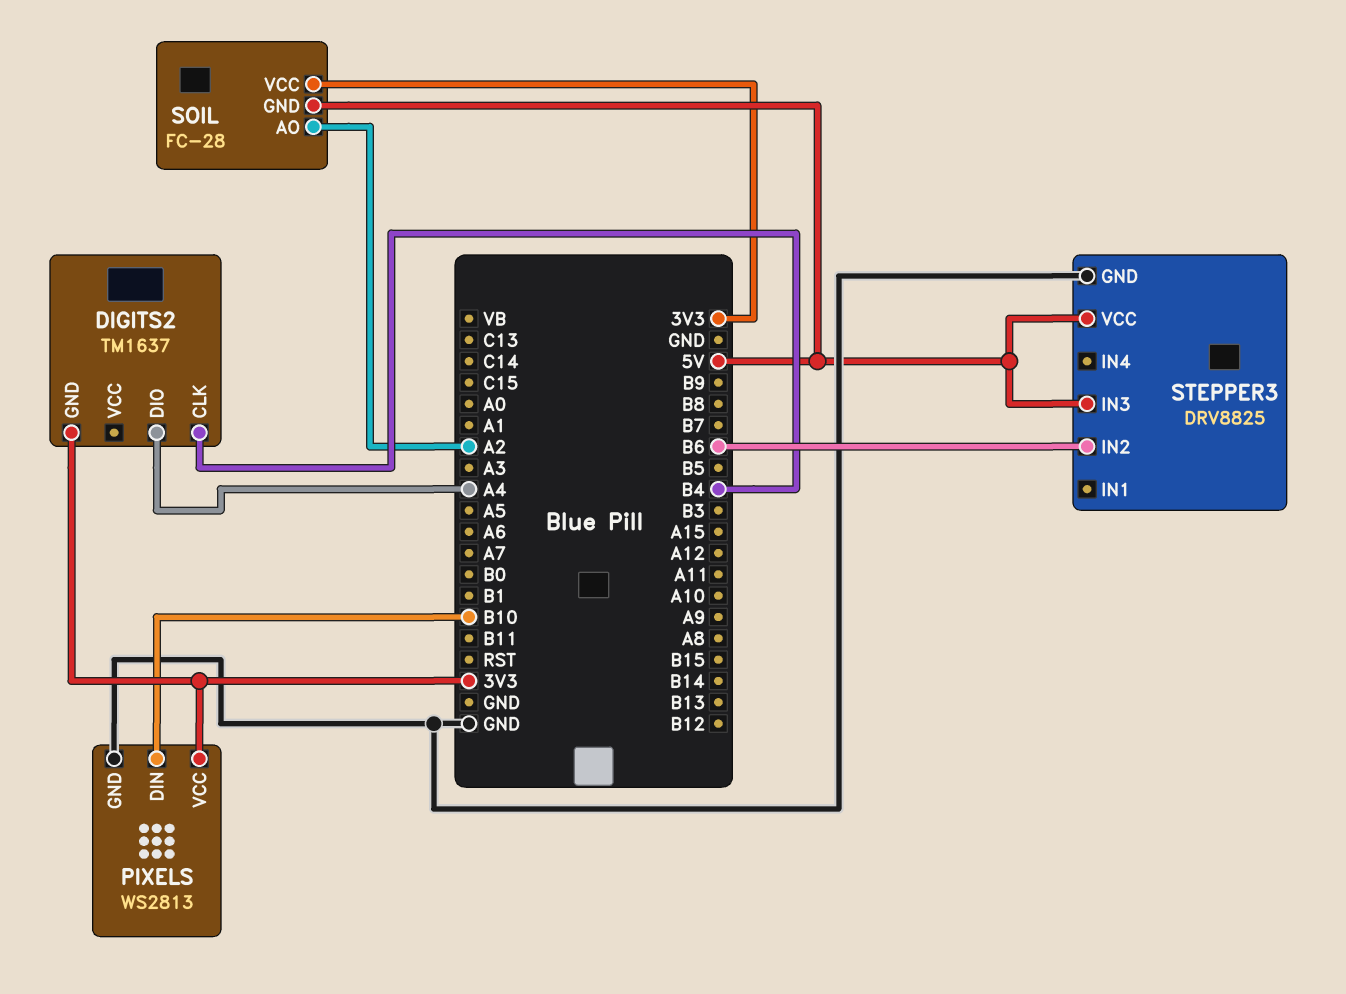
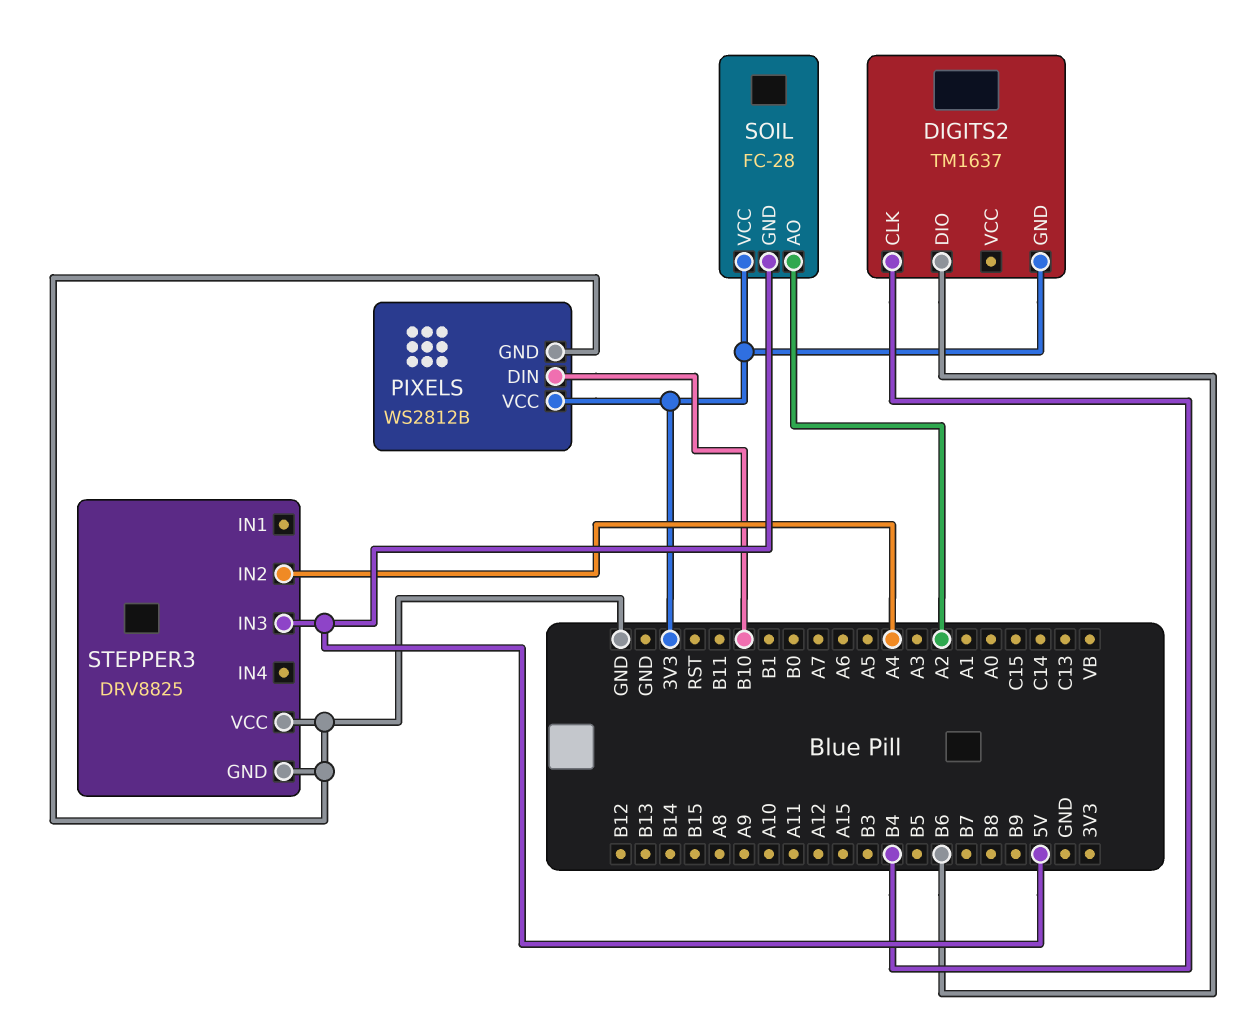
DIGITS2 pin DIO: A4 -> B6
PIXELS: WS2813 -> WS2812B
STEPPER3 pin IN2: B6 -> A4
STEPPER3 pin VCC: 5V -> GND

